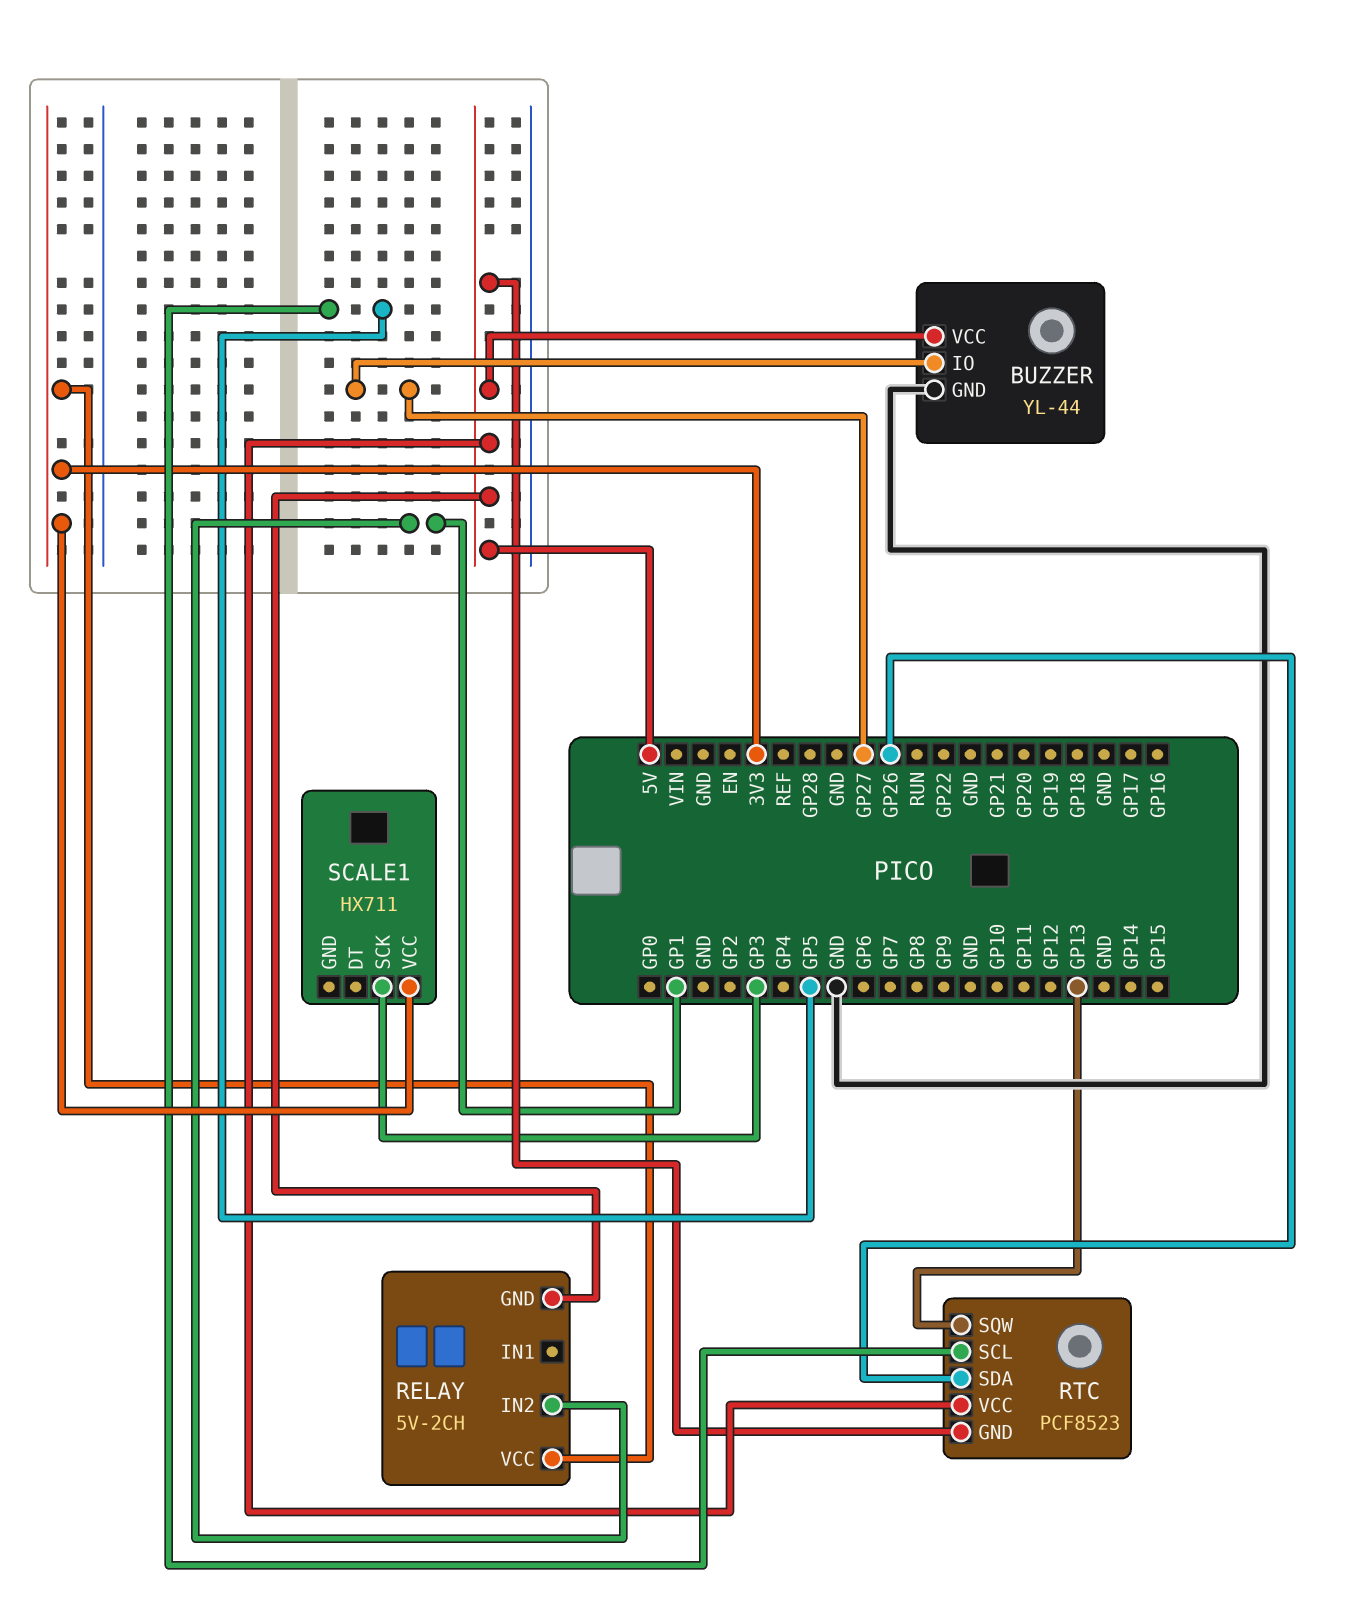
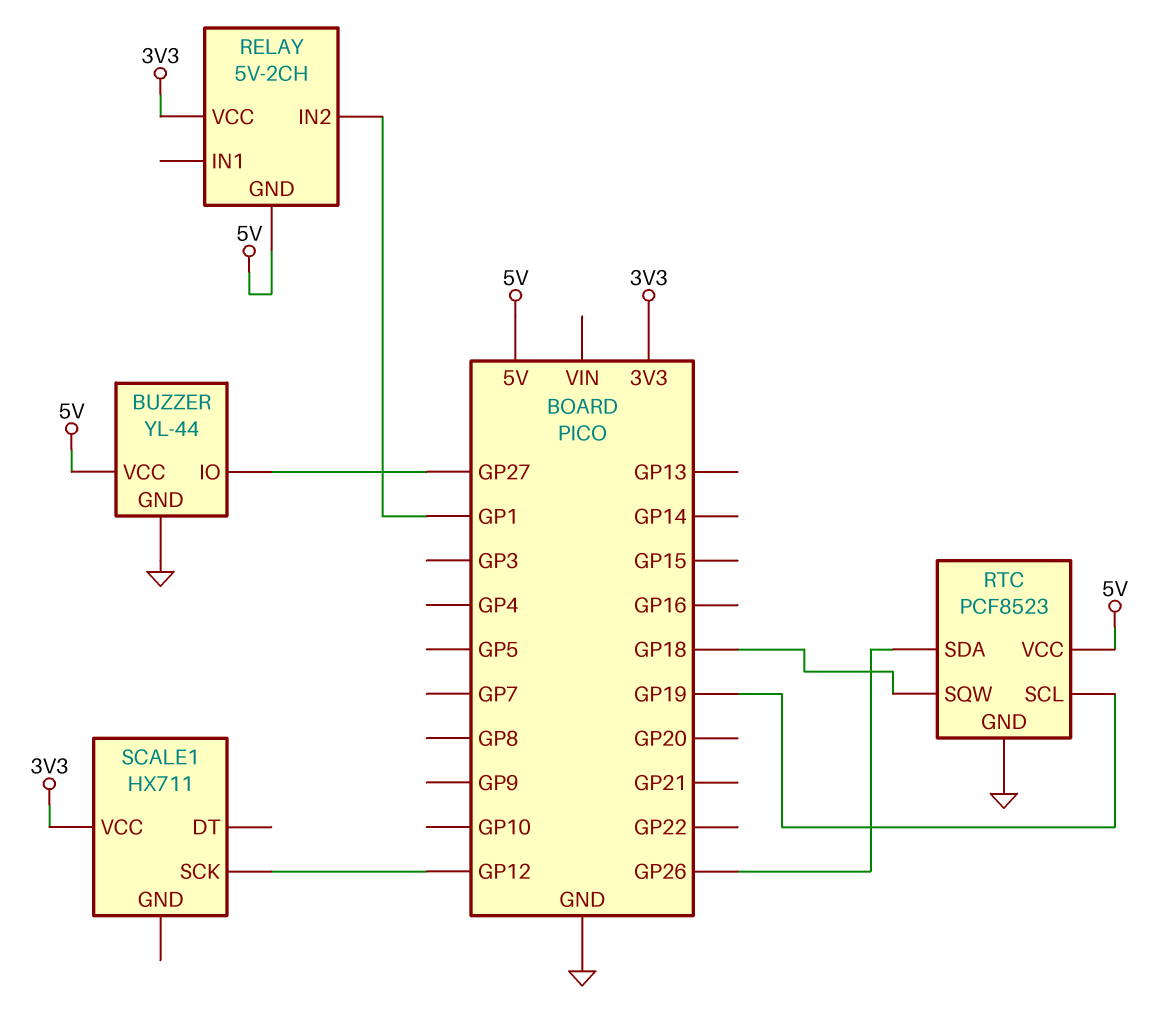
RTC pin GND: 5V -> GND
RTC pin SCL: GP5 -> GP19
RTC pin SQW: GP13 -> GP18
SCALE1 pin SCK: GP3 -> GP12

